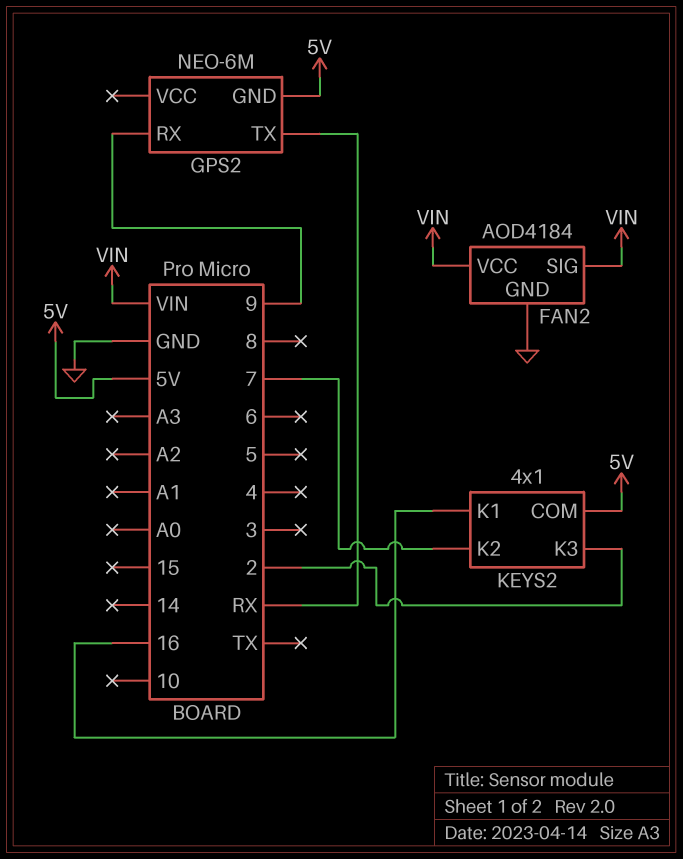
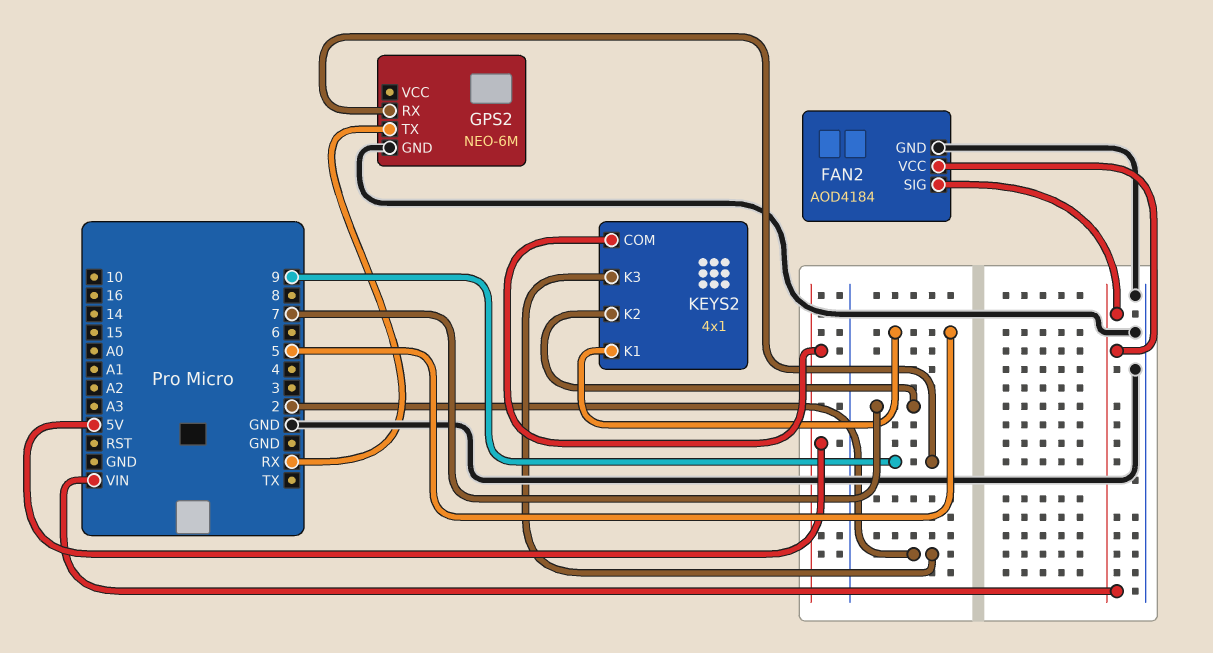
GPS2 pin GND: 5V -> GND
KEYS2 pin K1: 16 -> 5

